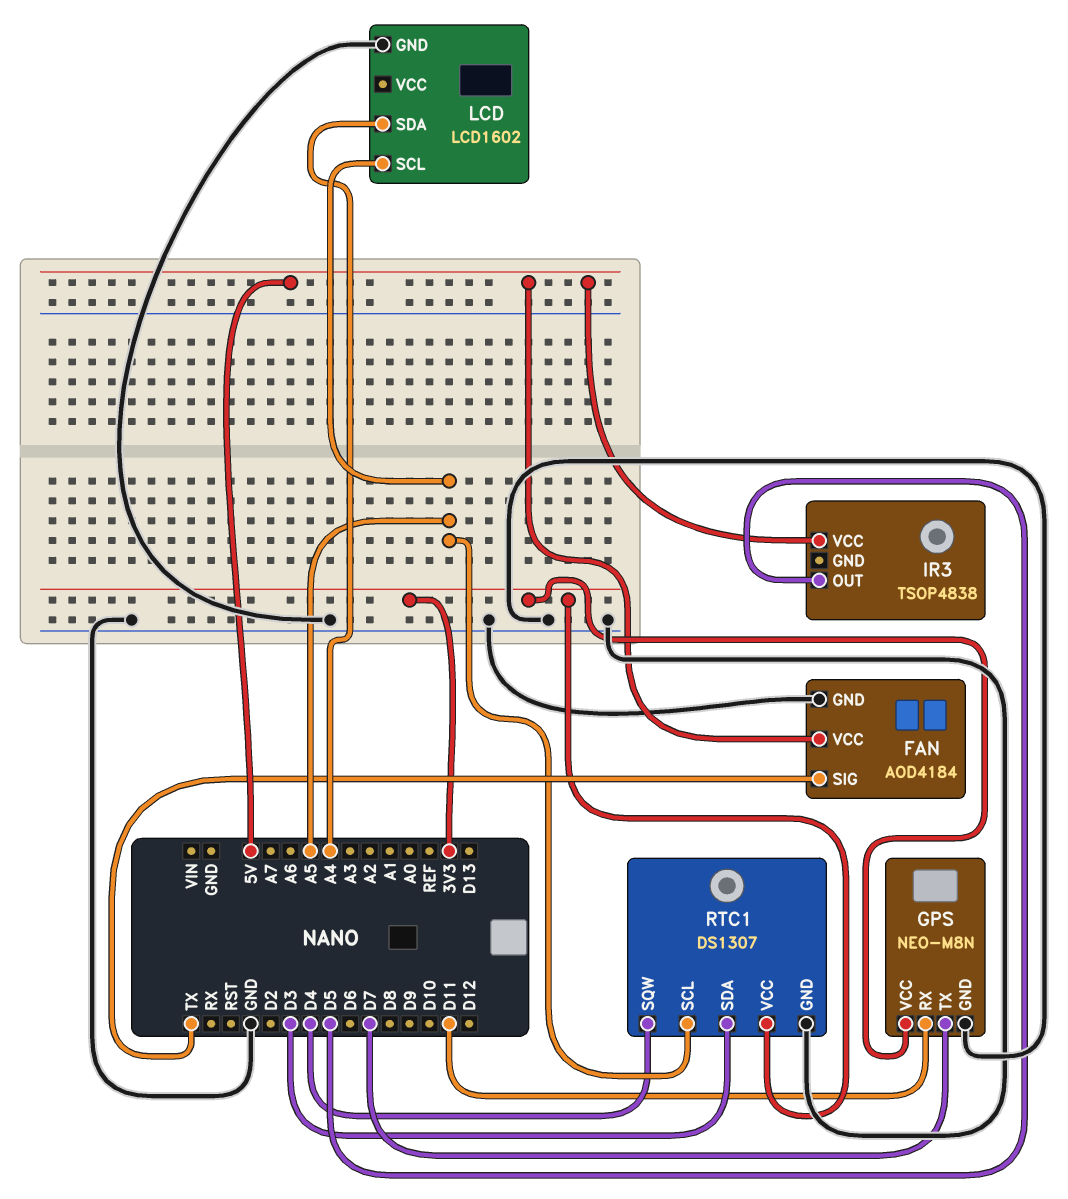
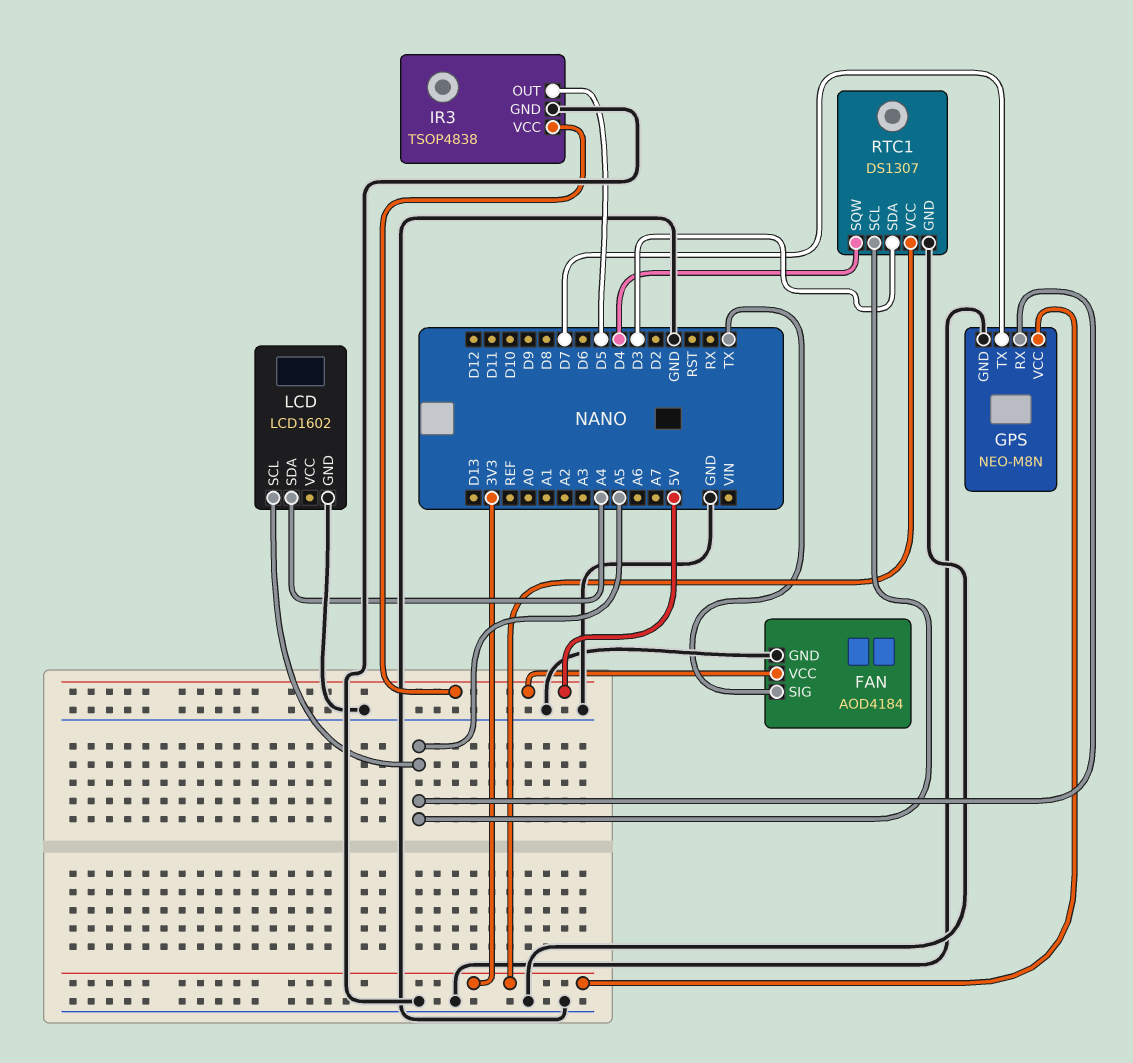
GPS pin RX: D11 -> A5
IR3 pin GND: none -> GND

